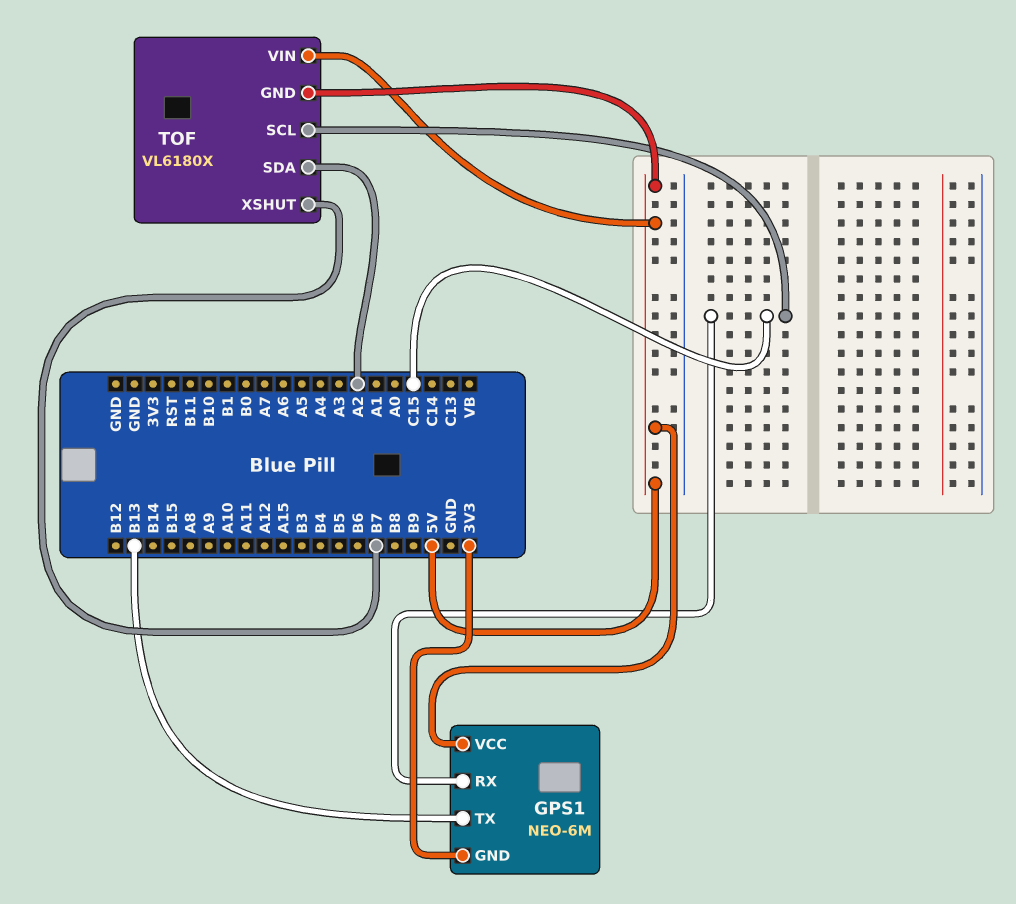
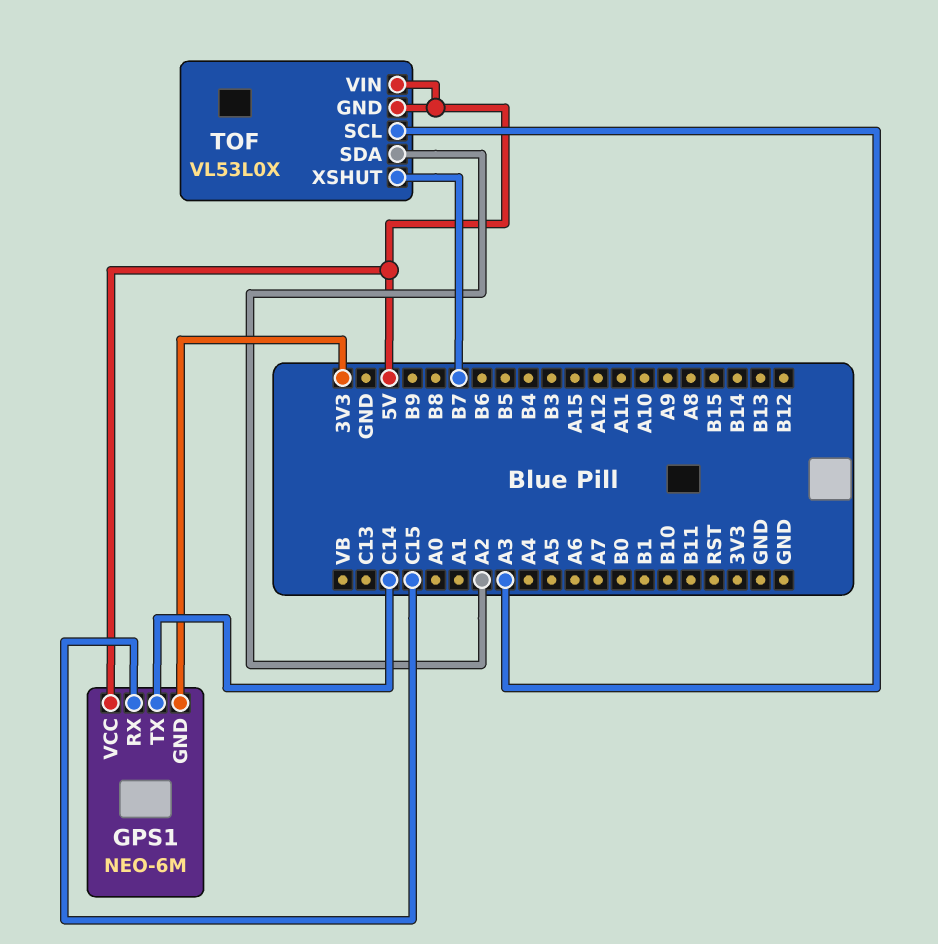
GPS1 pin TX: B13 -> C14
TOF: VL6180X -> VL53L0X
TOF pin SCL: C15 -> A3

